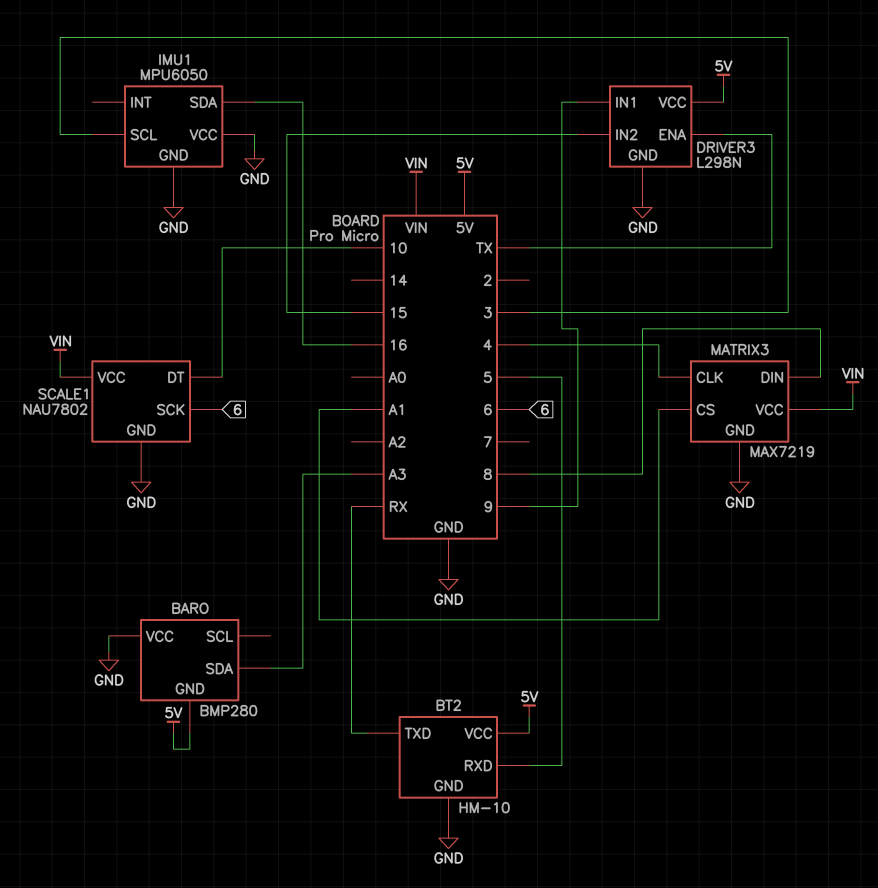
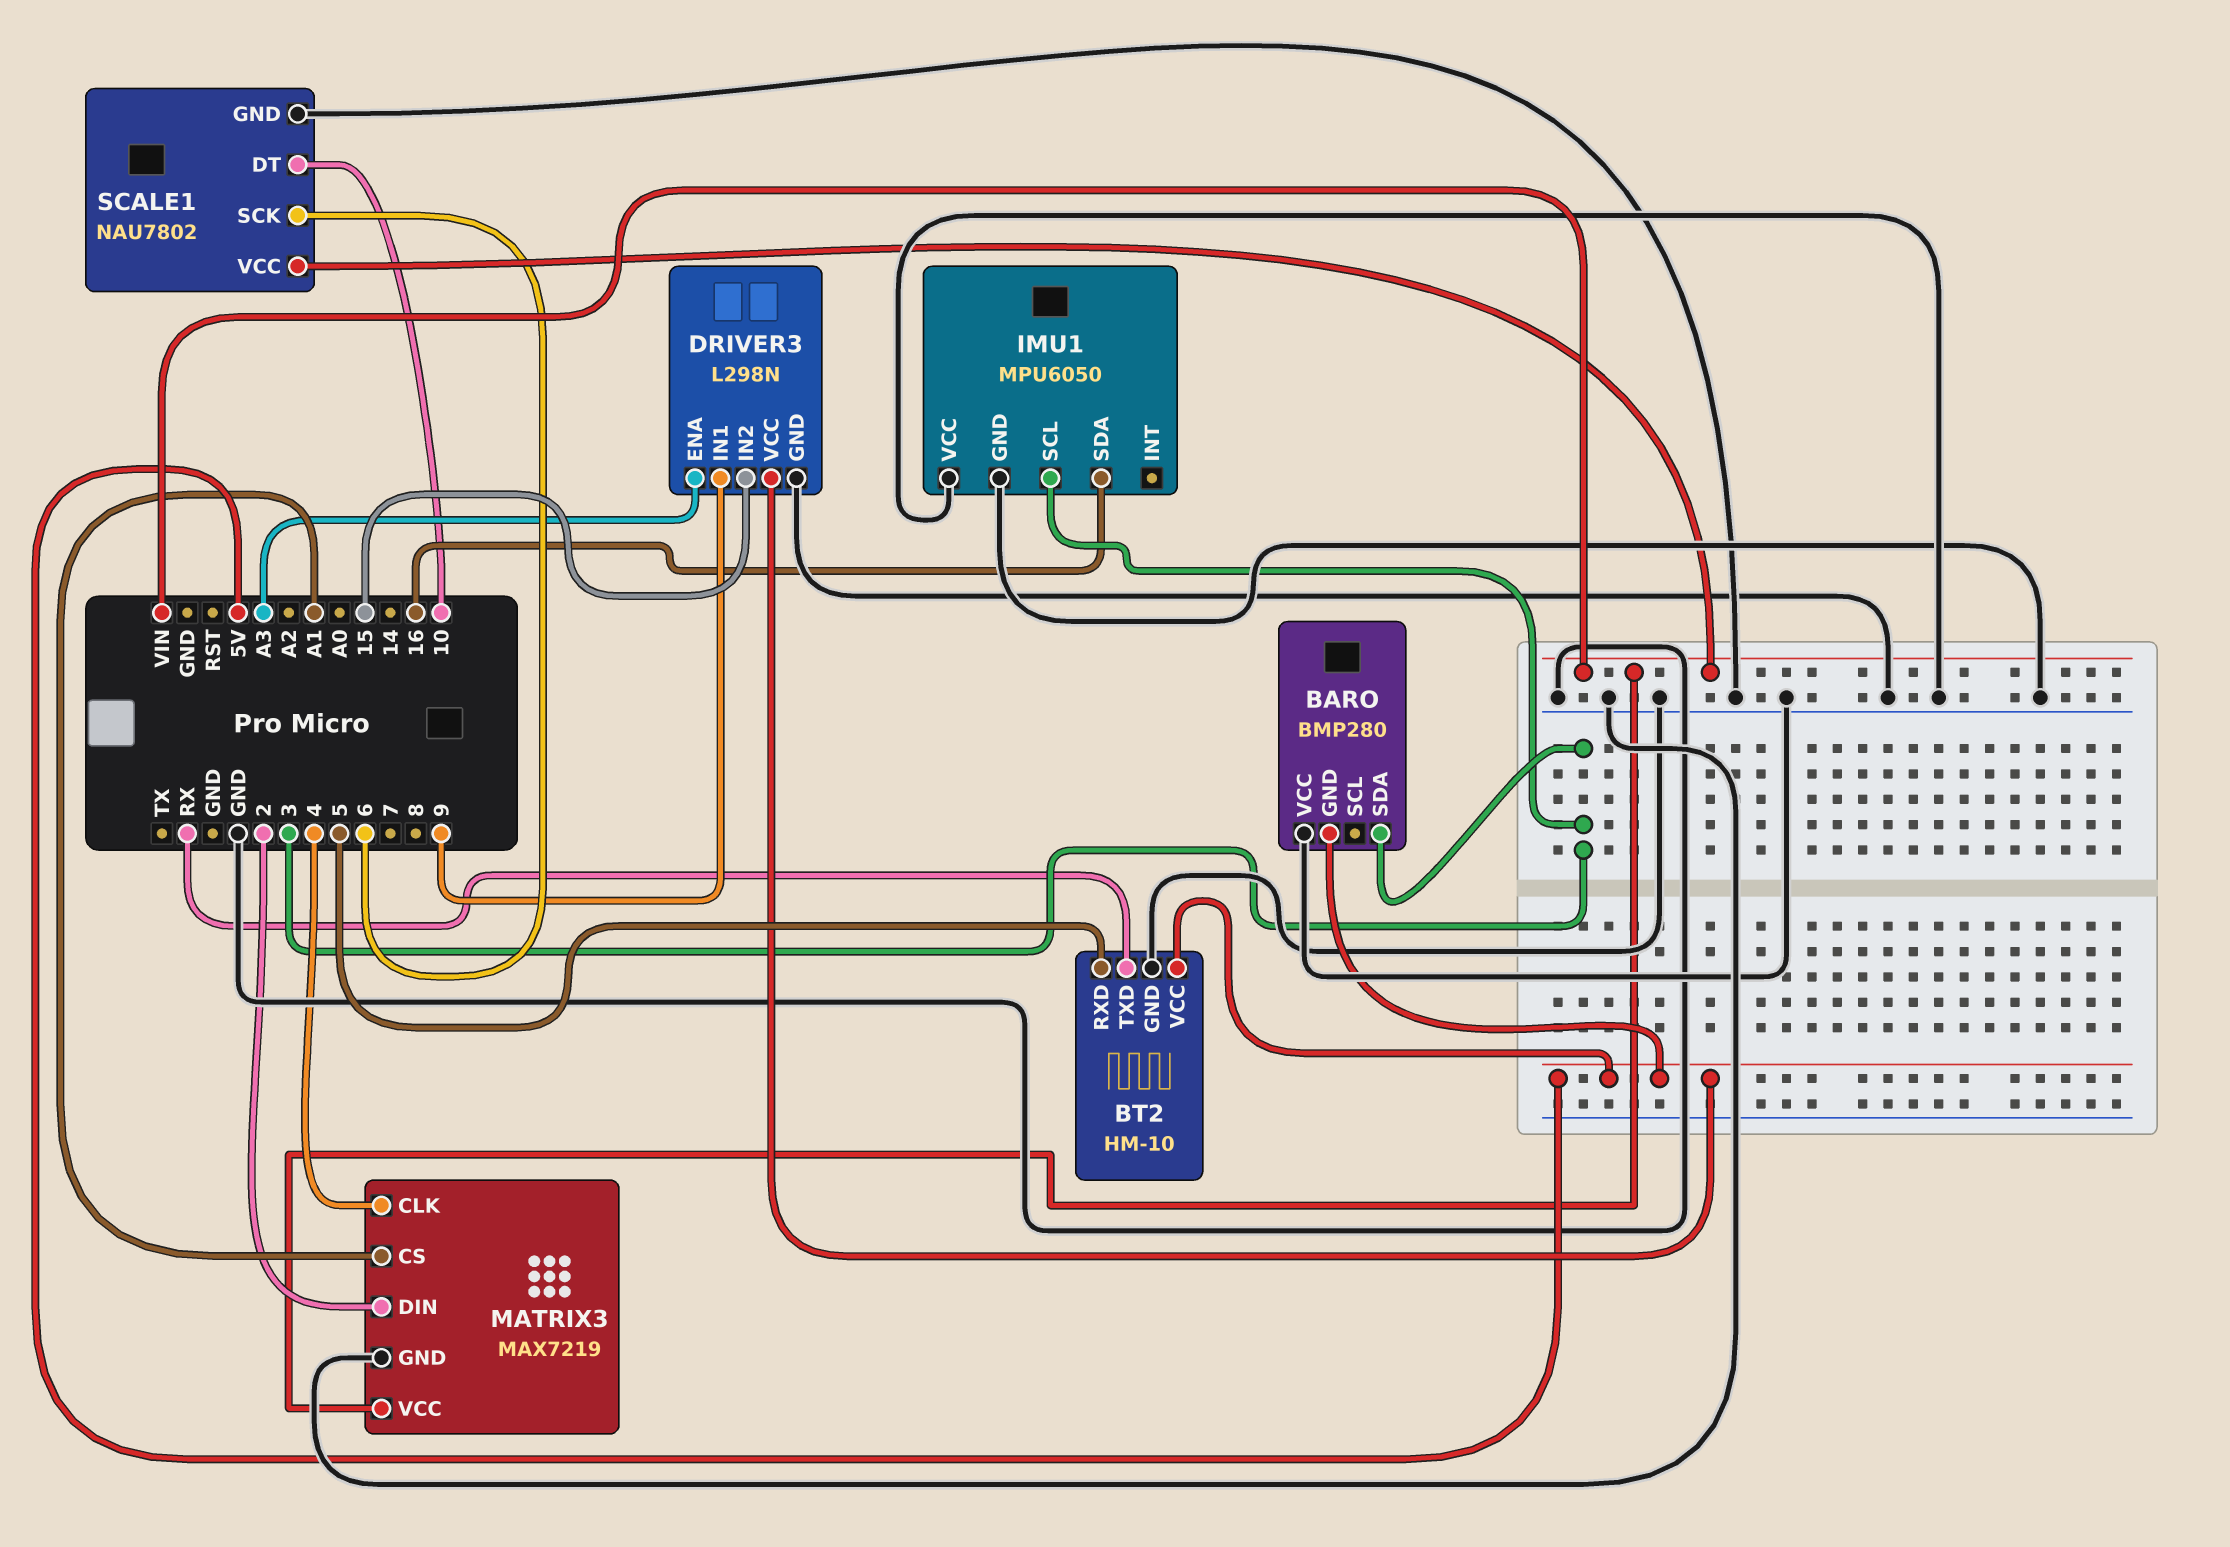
BARO pin SDA: A3 -> 3
DRIVER3 pin ENA: TX -> A3
MATRIX3 pin DIN: 8 -> 2

